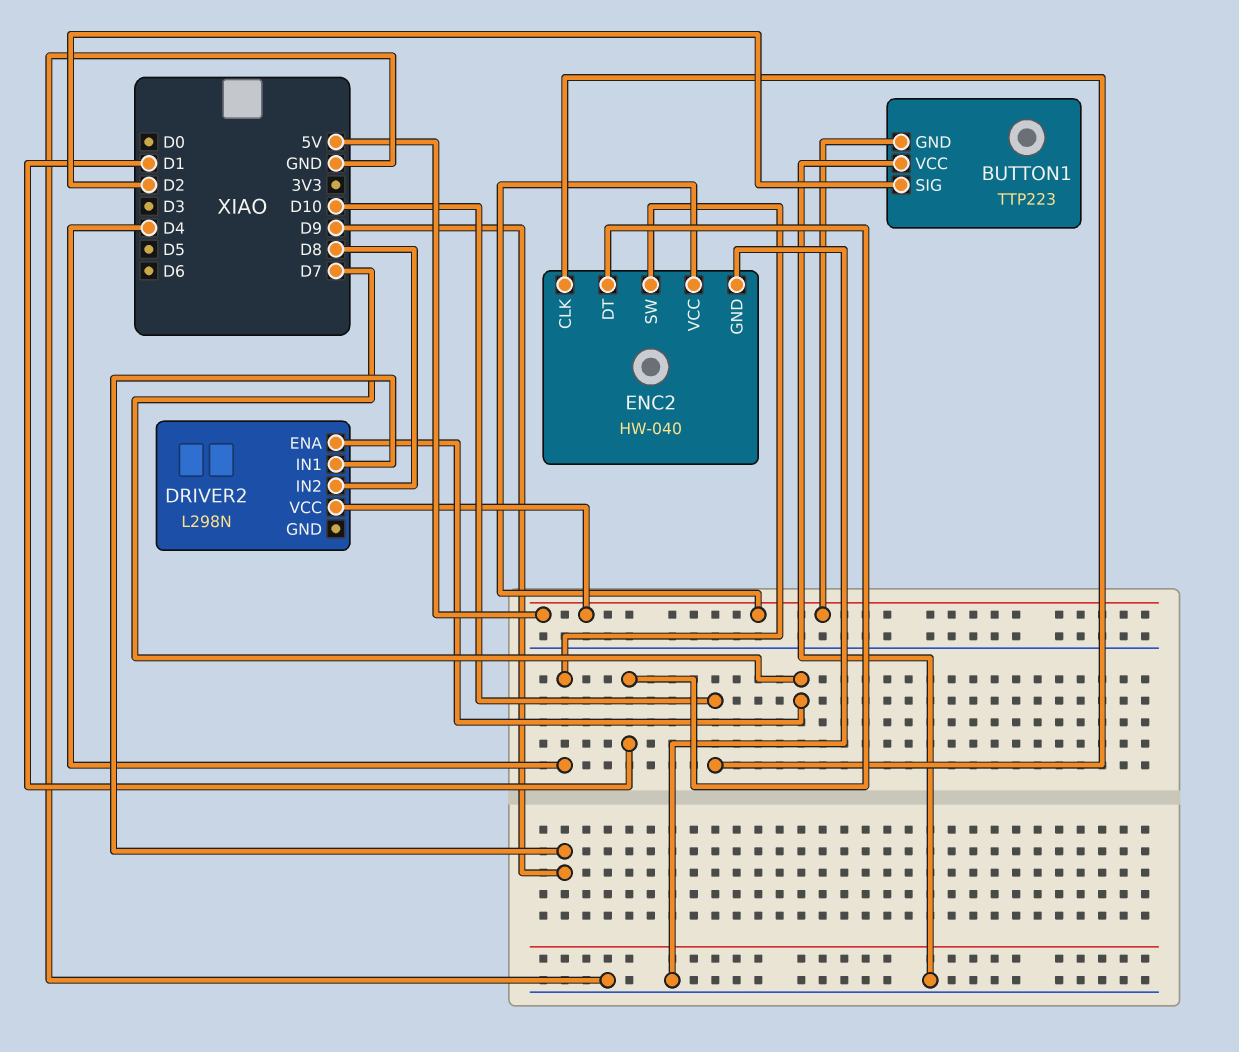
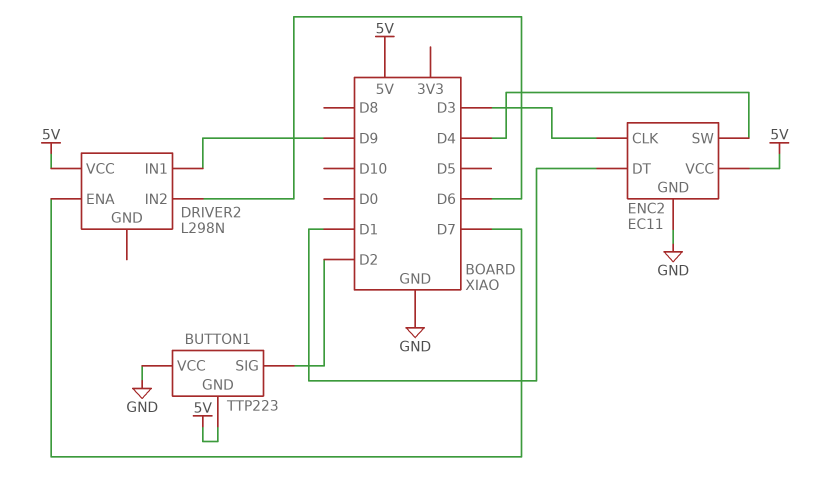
DRIVER2 pin IN2: D8 -> D6
ENC2: HW-040 -> EC11
ENC2 pin CLK: D10 -> D3

